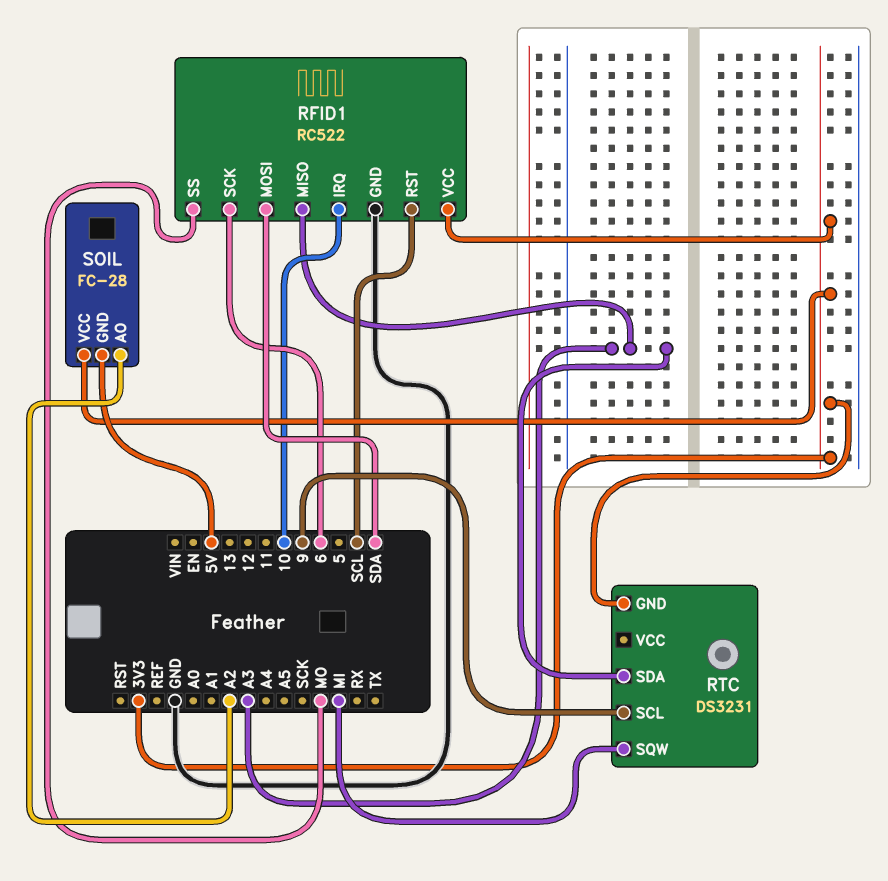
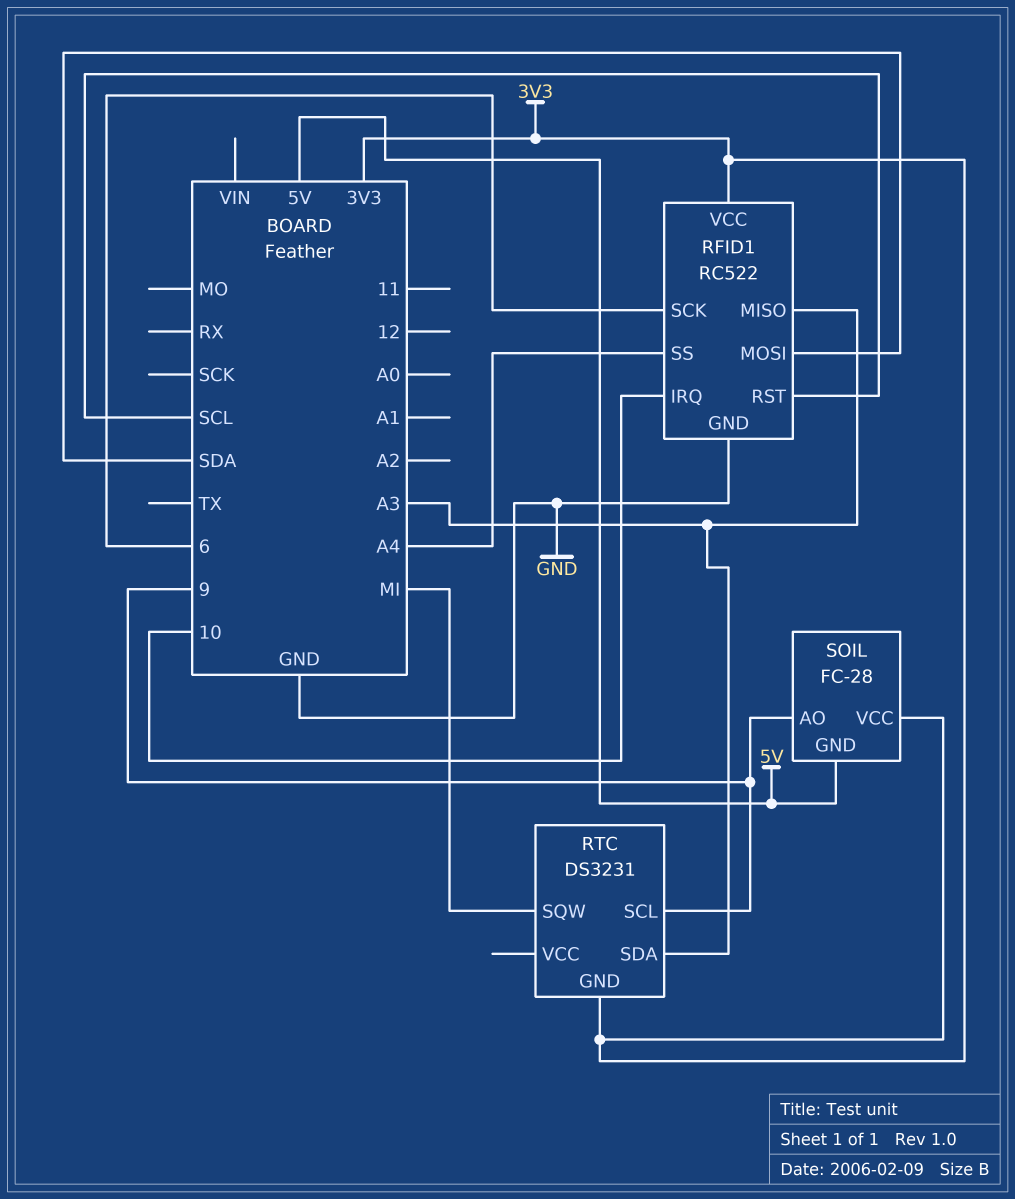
RFID1 pin SS: MO -> A4
SOIL pin AO: A2 -> 9

